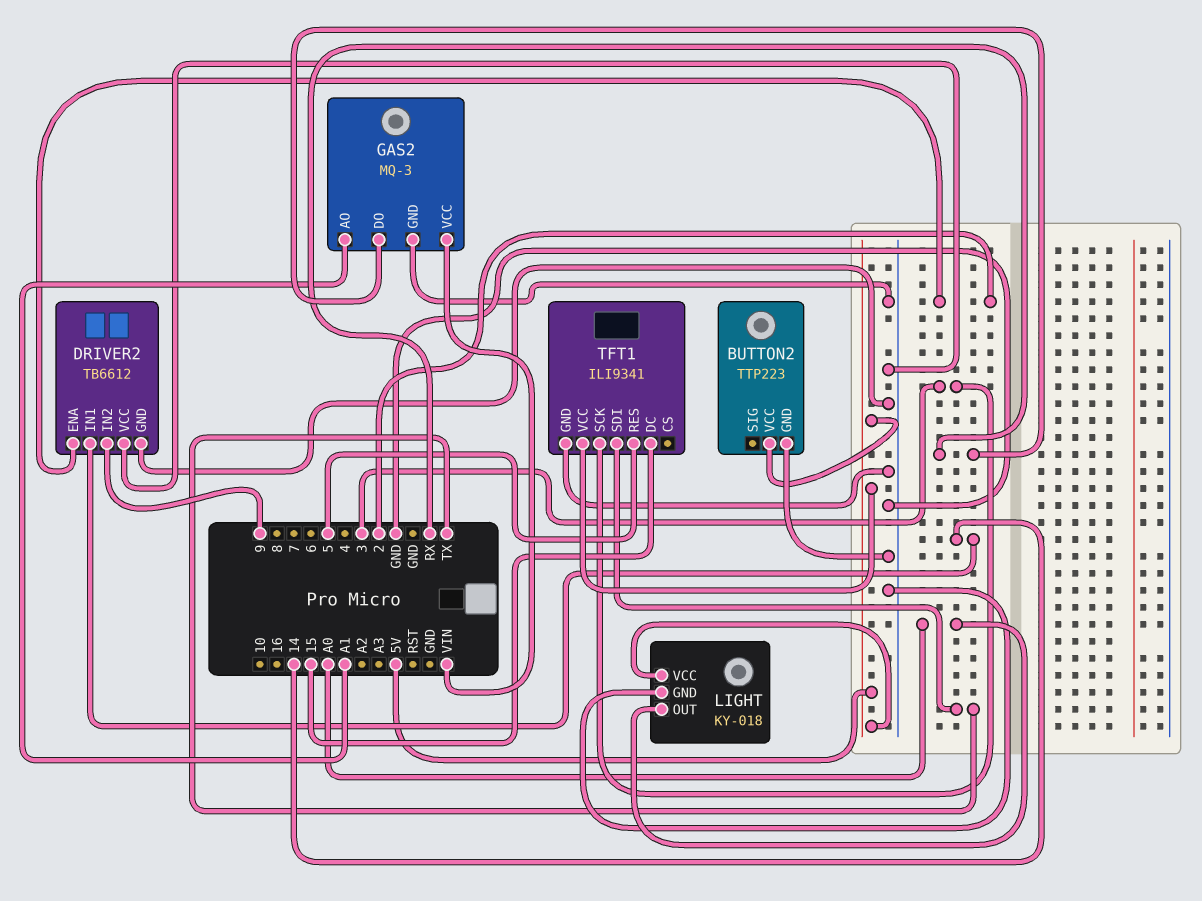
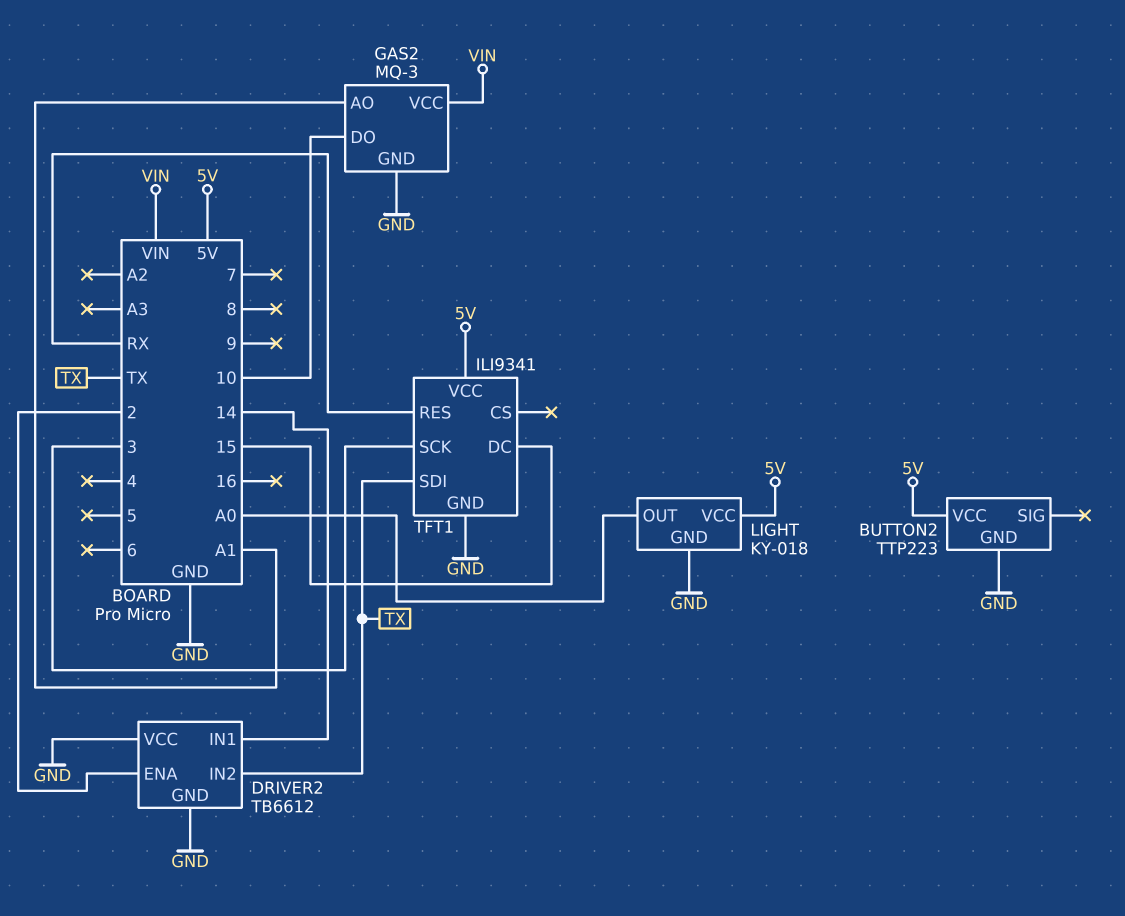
DRIVER2 pin IN2: 9 -> TX
GAS2 pin DO: RX -> 10
TFT1 pin RES: 5 -> RX

